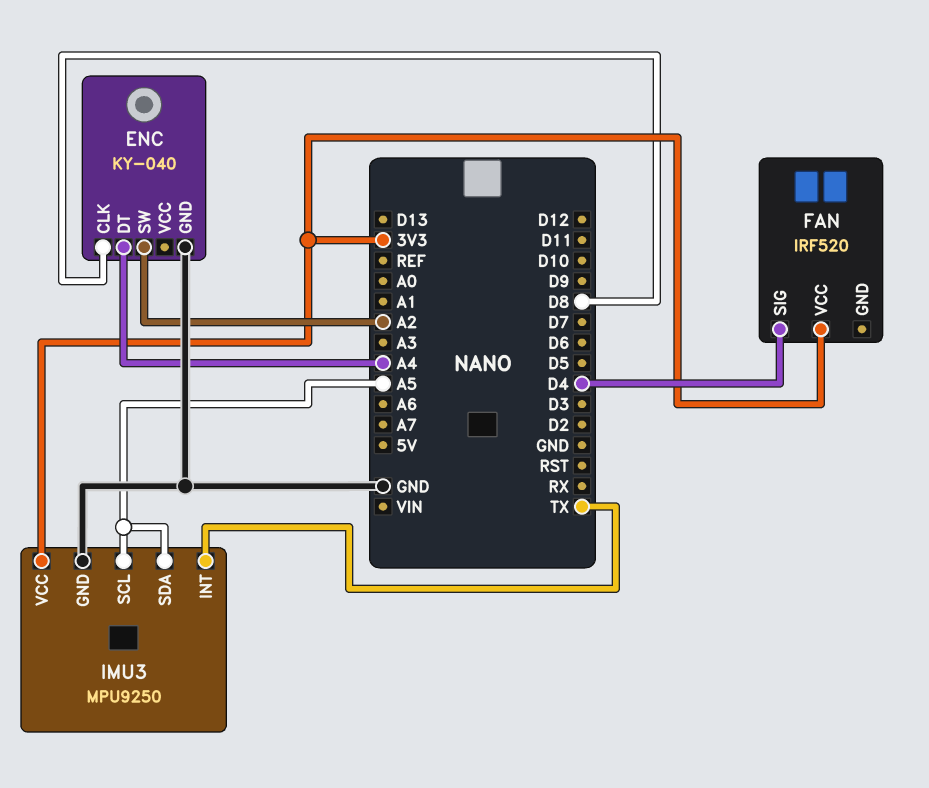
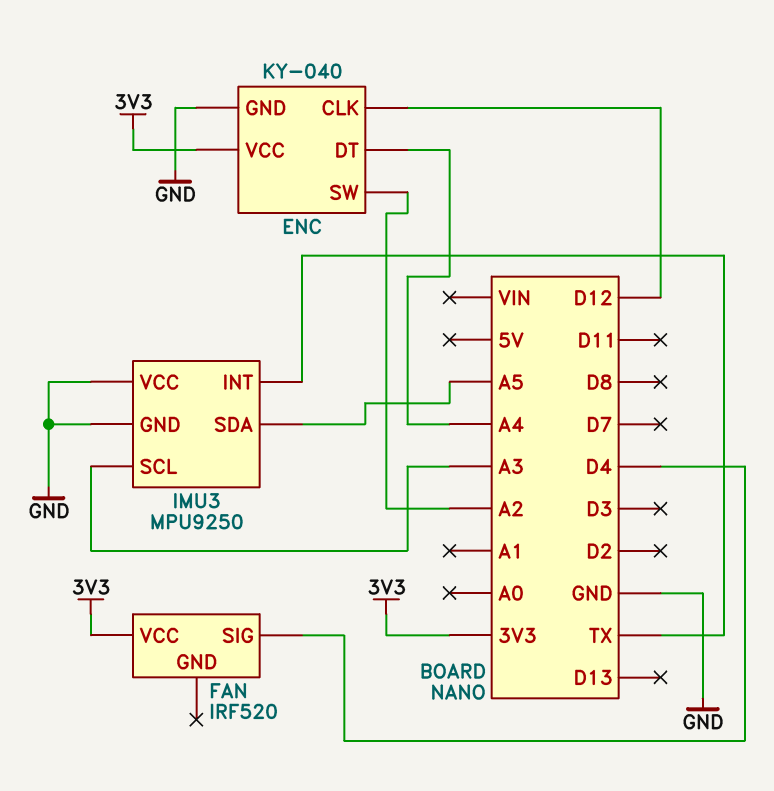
ENC pin CLK: D8 -> D12
ENC pin VCC: none -> 3V3
IMU3 pin SCL: A5 -> A3
IMU3 pin VCC: 3V3 -> GND

